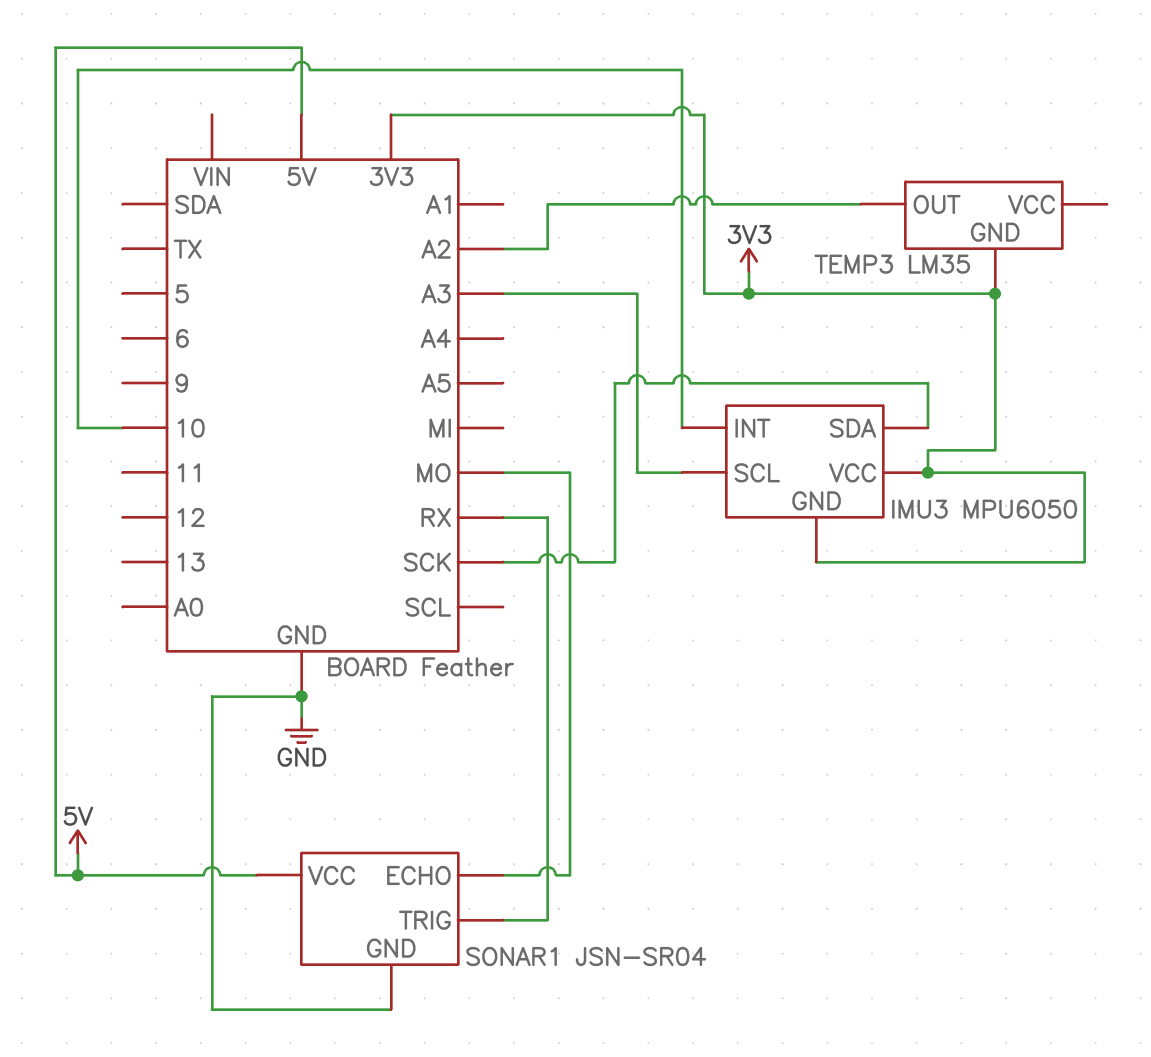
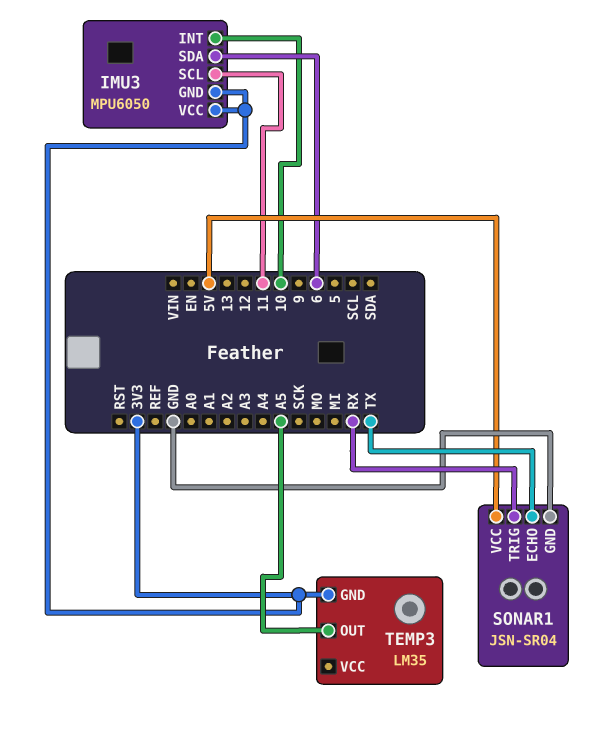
IMU3 pin SCL: A3 -> 11
IMU3 pin SDA: SCK -> 6
SONAR1 pin ECHO: MO -> TX
TEMP3 pin OUT: A2 -> A5

